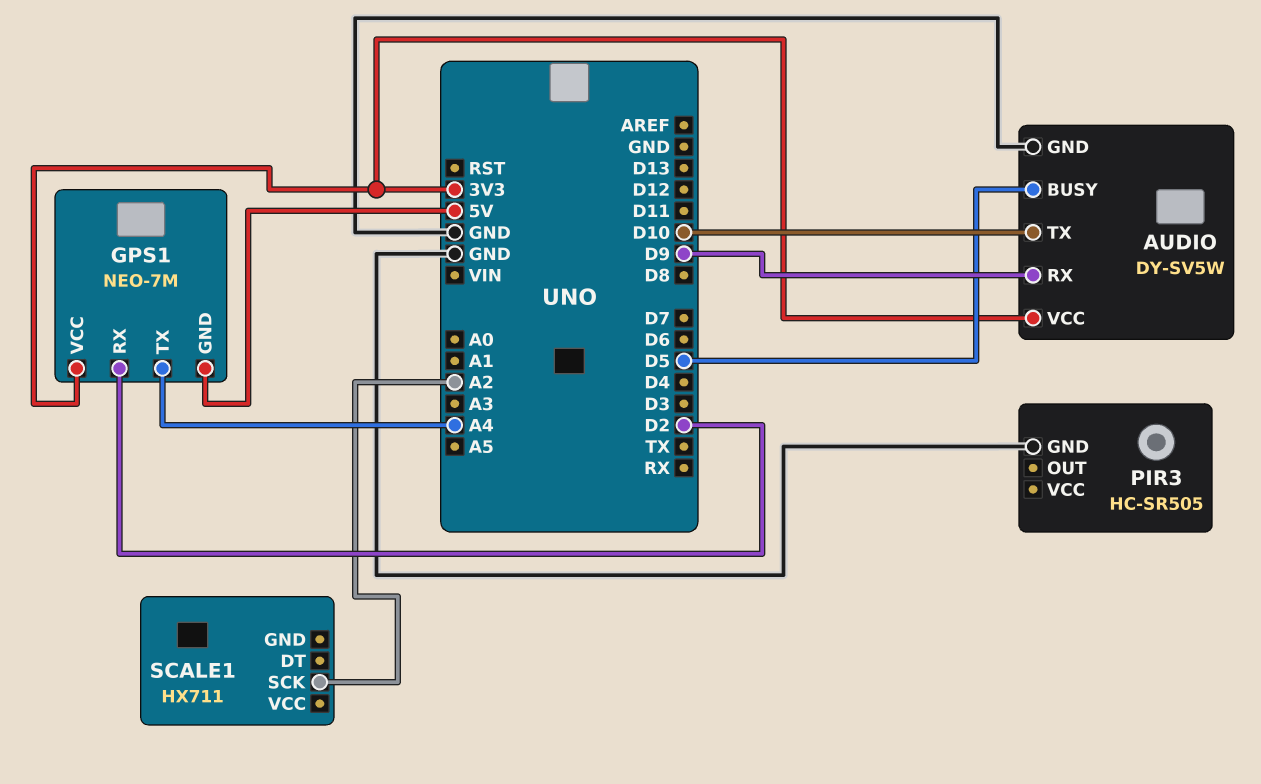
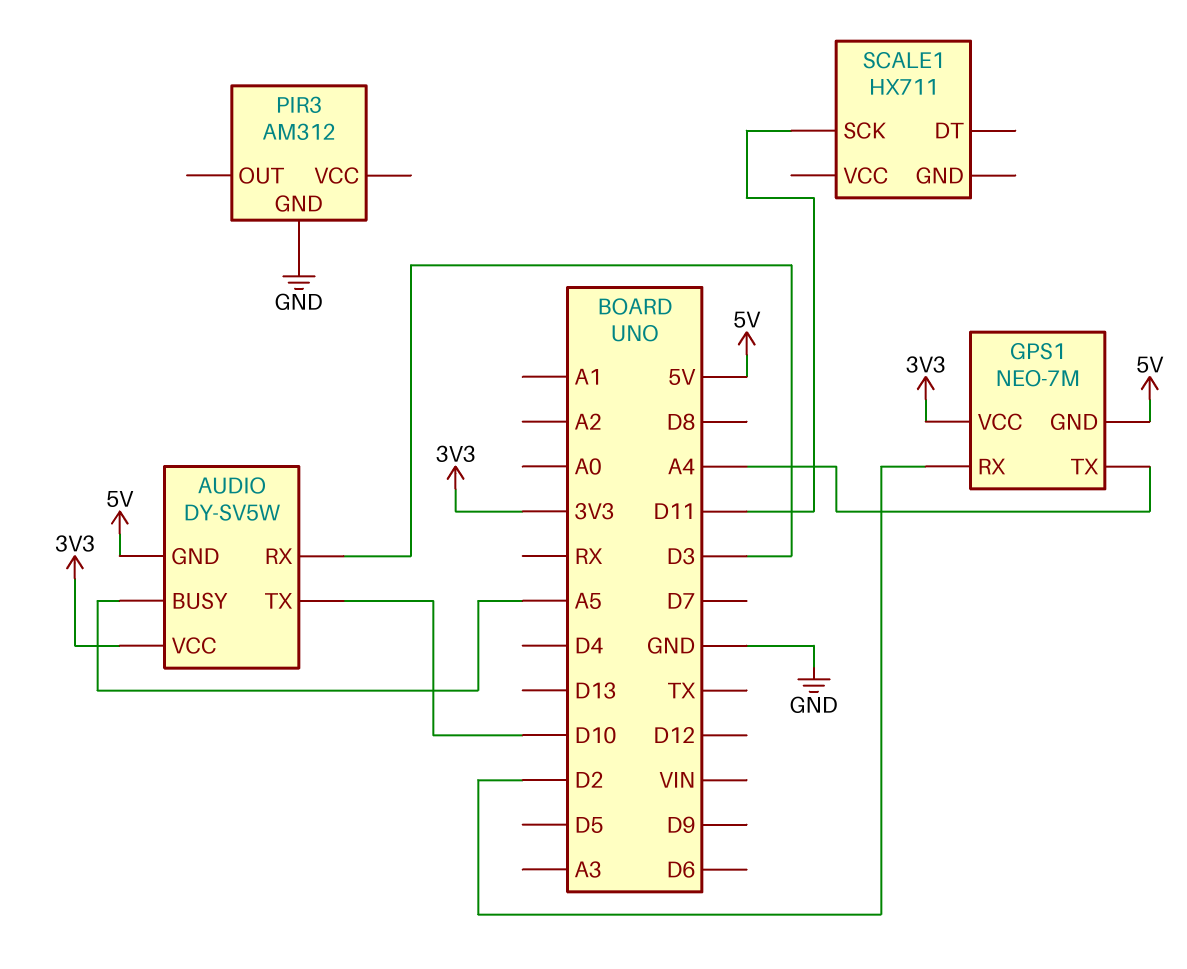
AUDIO pin BUSY: D5 -> A5
AUDIO pin GND: GND -> 5V
AUDIO pin RX: D9 -> D3
PIR3: HC-SR505 -> AM312
SCALE1 pin SCK: A2 -> D11

